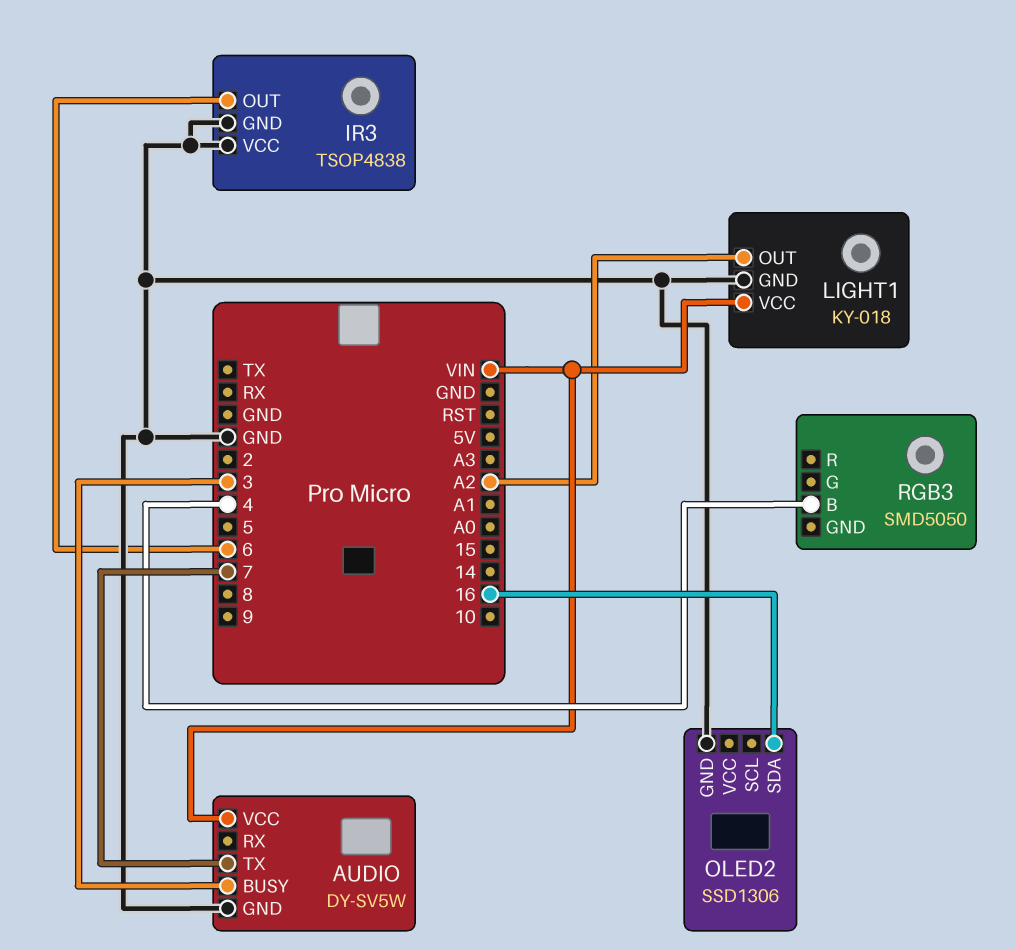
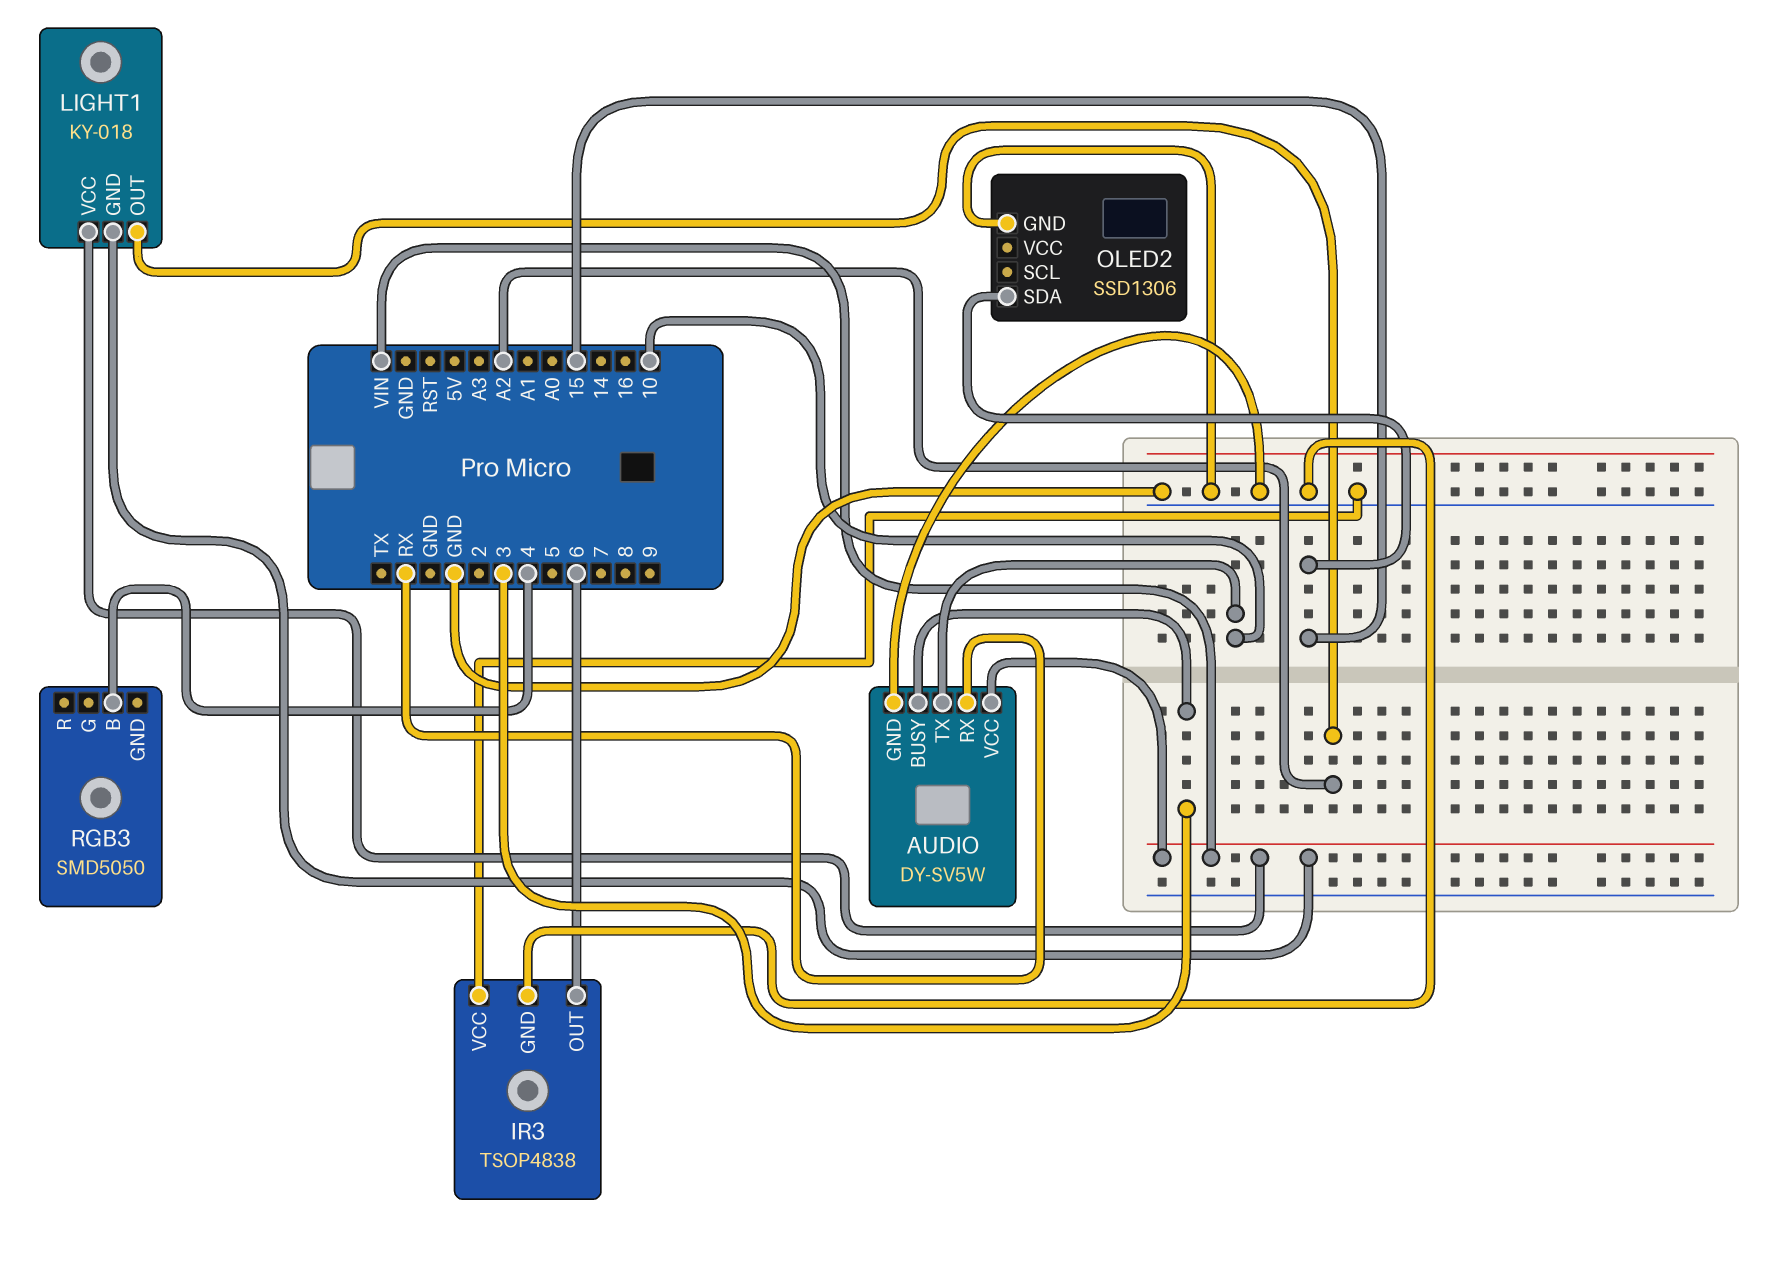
AUDIO pin RX: none -> RX
AUDIO pin TX: 7 -> 10
LIGHT1 pin GND: GND -> VIN
OLED2 pin SDA: 16 -> 15

